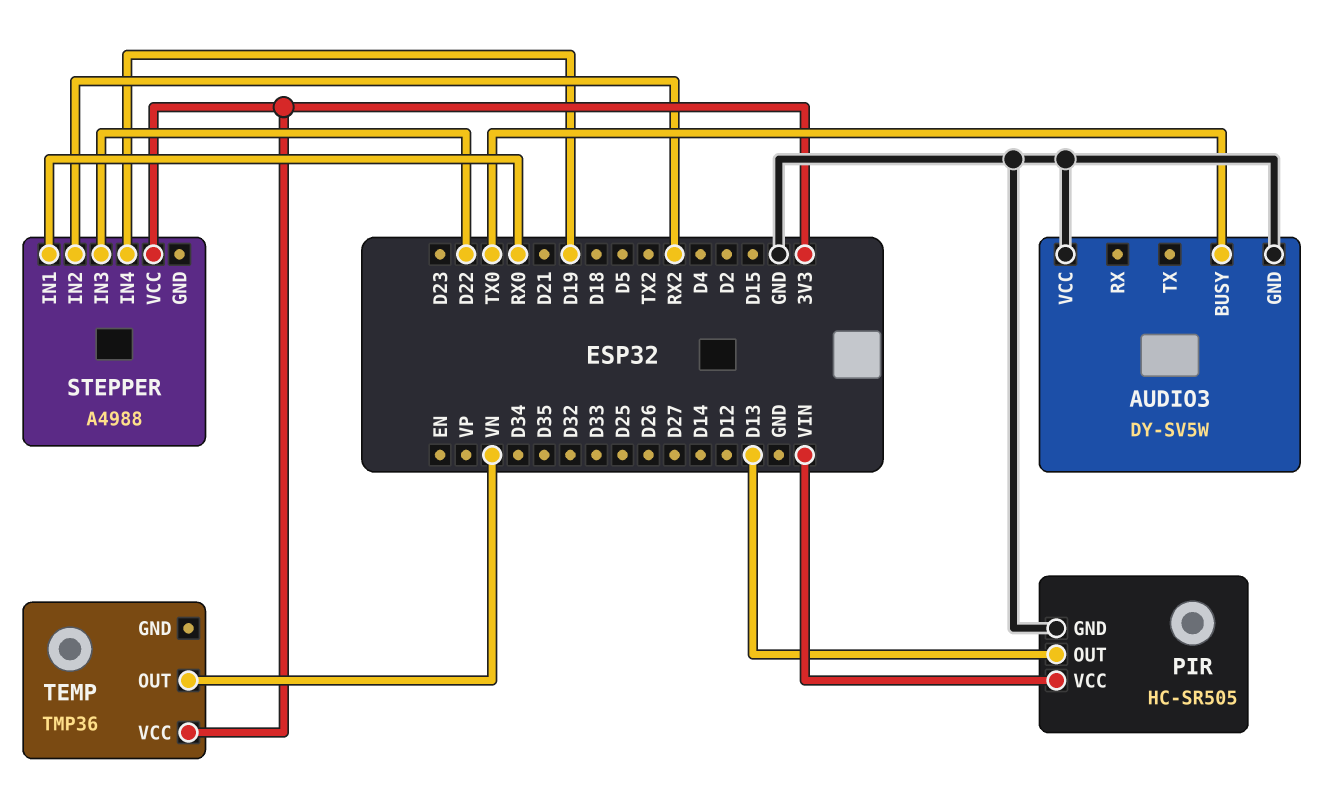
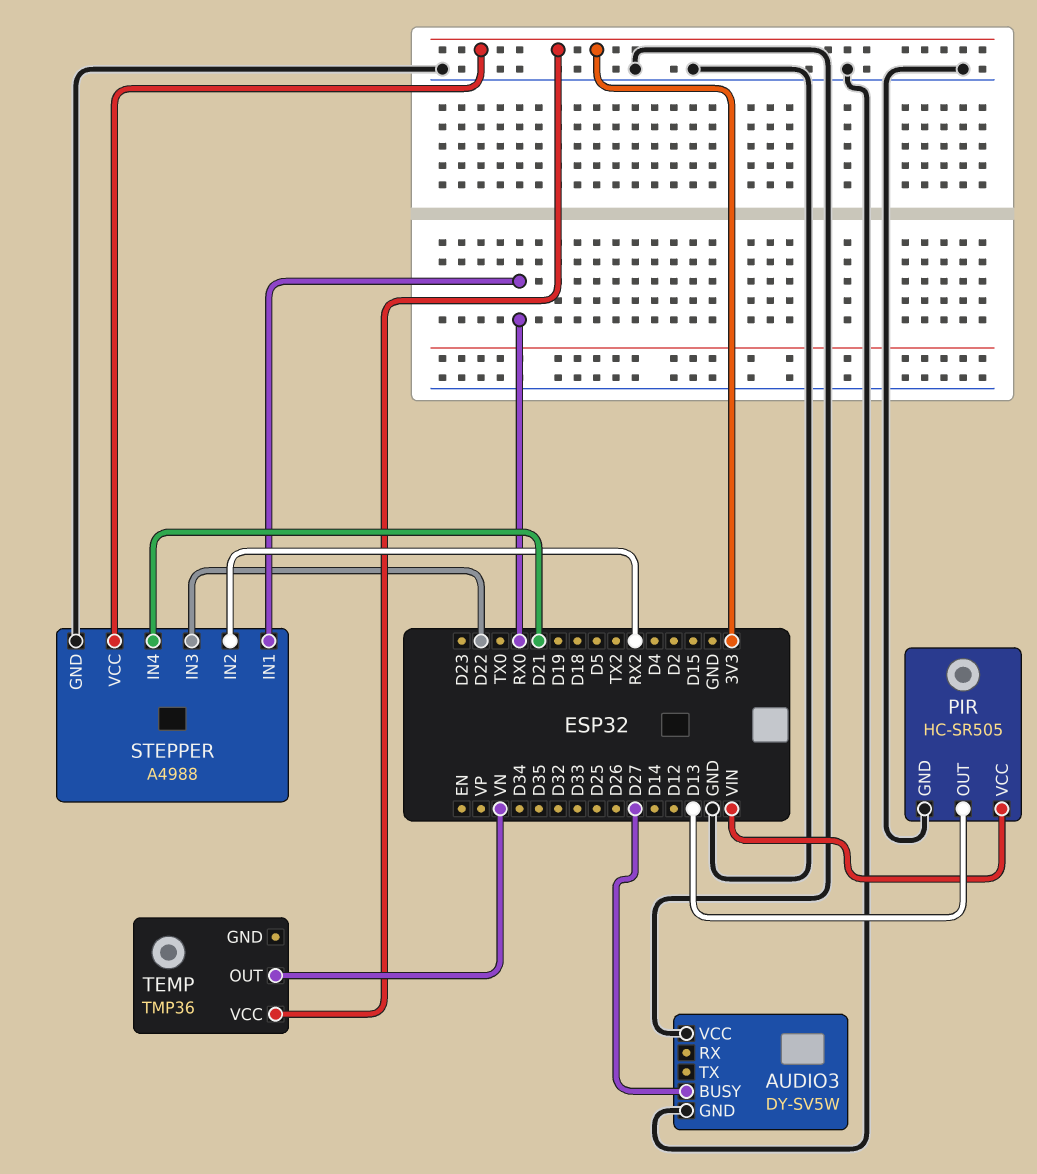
AUDIO3 pin BUSY: TX0 -> D27
STEPPER pin GND: none -> GND
STEPPER pin IN4: D19 -> D21

